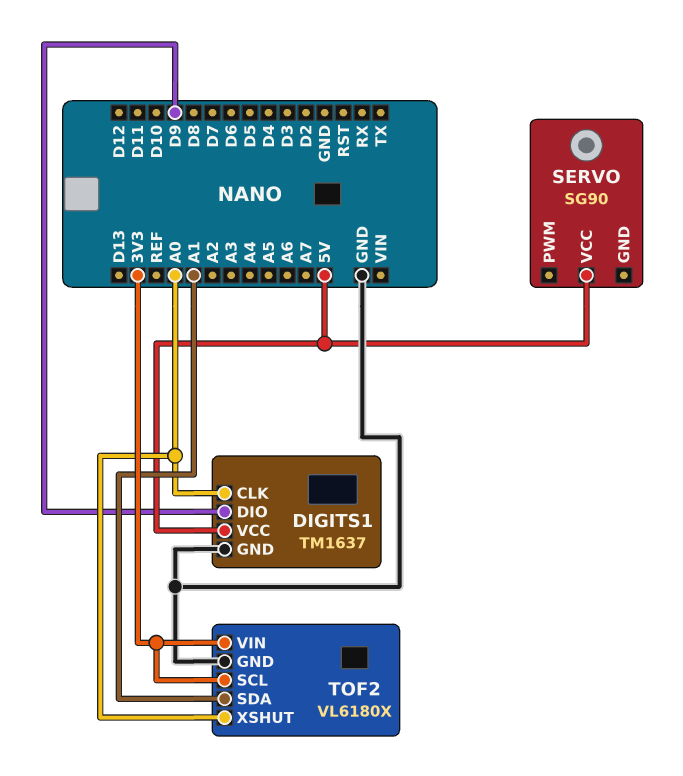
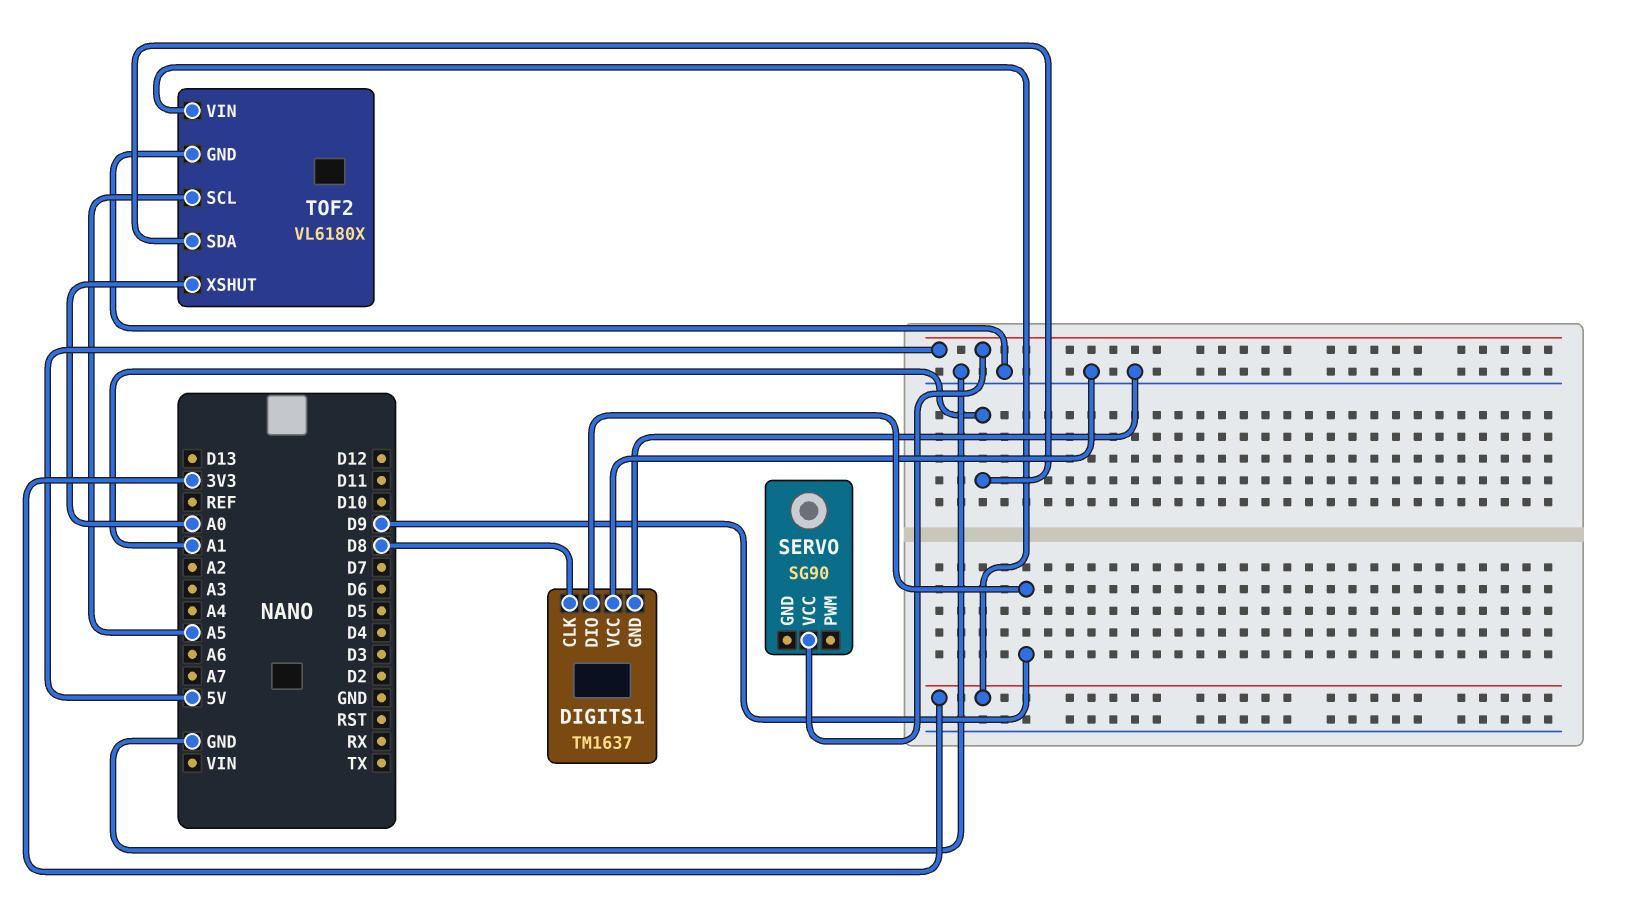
DIGITS1 pin CLK: A0 -> D8
DIGITS1 pin VCC: 5V -> GND
TOF2 pin SCL: 3V3 -> A5

